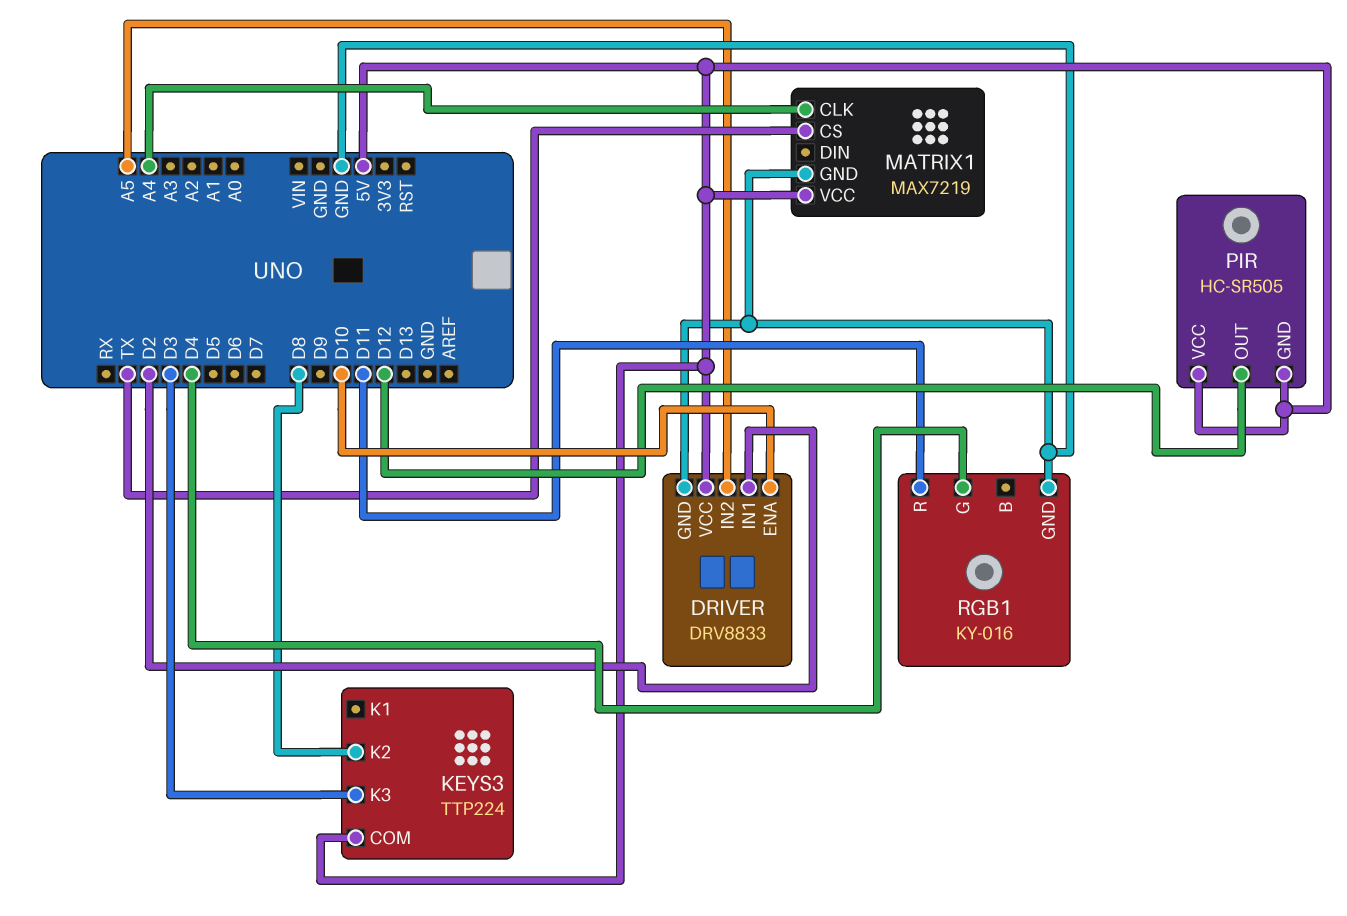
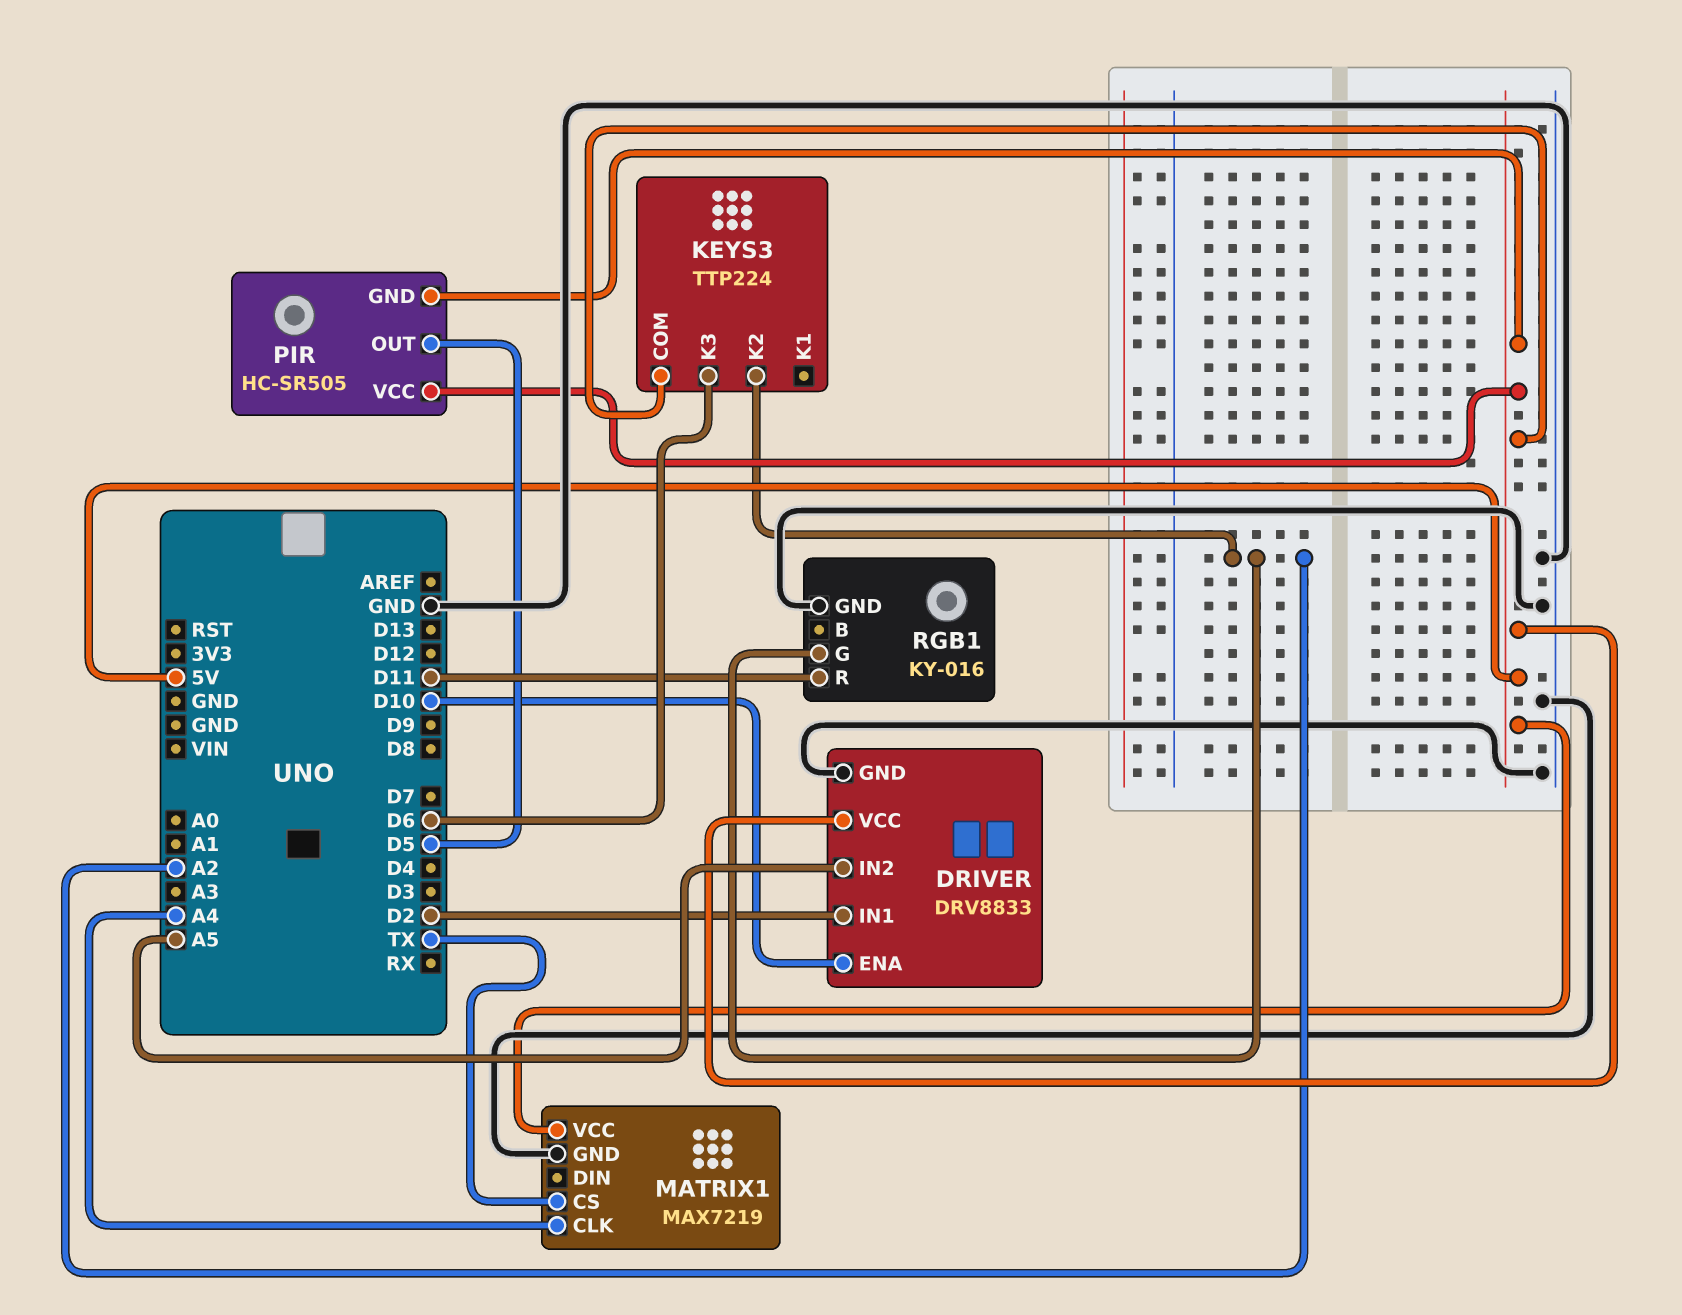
KEYS3 pin K2: D8 -> A2
KEYS3 pin K3: D3 -> D6
PIR pin OUT: D12 -> D5
RGB1 pin G: D4 -> A2

